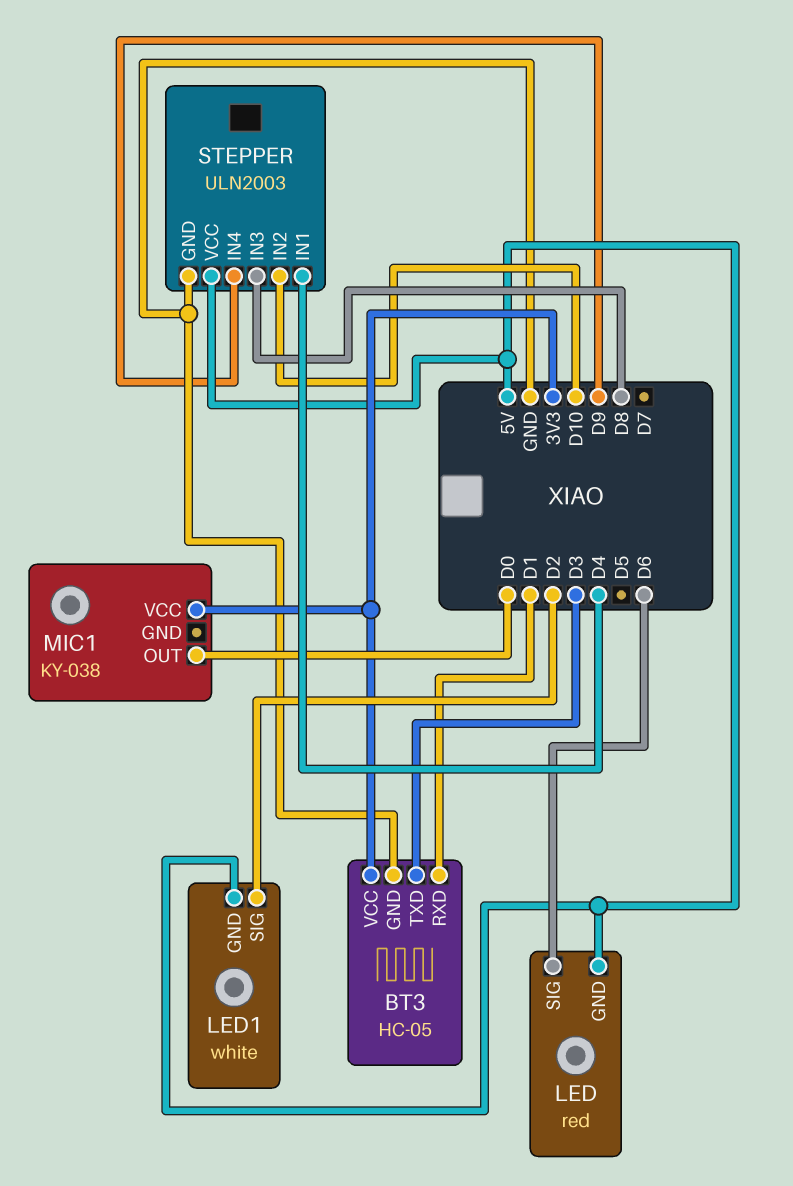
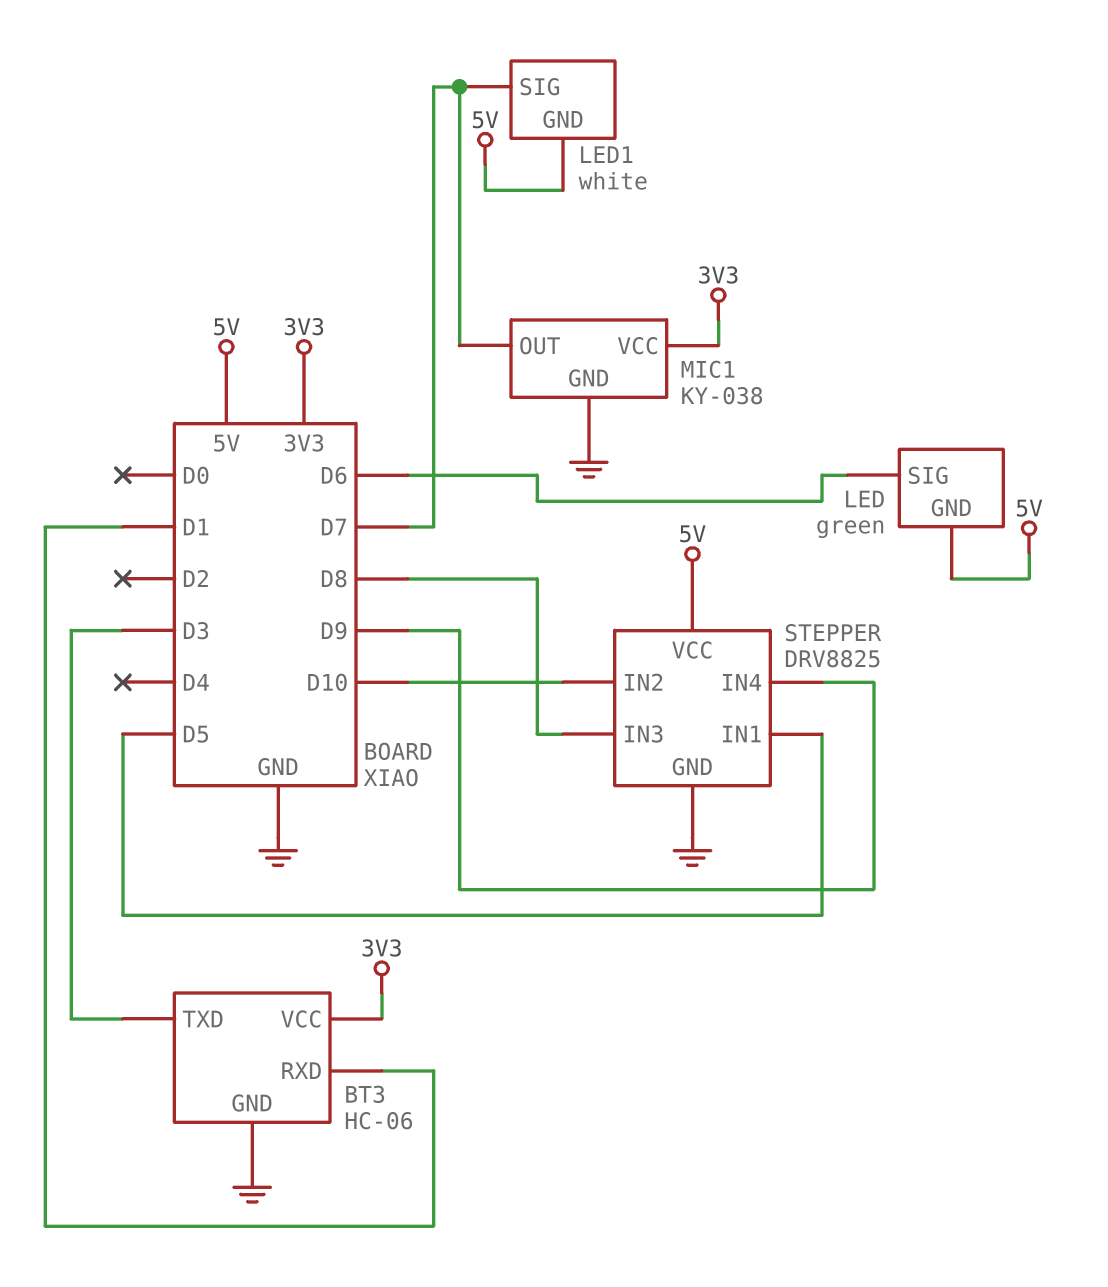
BT3: HC-05 -> HC-06
LED: red -> green
LED1 pin SIG: D2 -> D7
MIC1 pin GND: none -> GND
MIC1 pin OUT: D0 -> D7
STEPPER: ULN2003 -> DRV8825
STEPPER pin IN1: D4 -> D5

